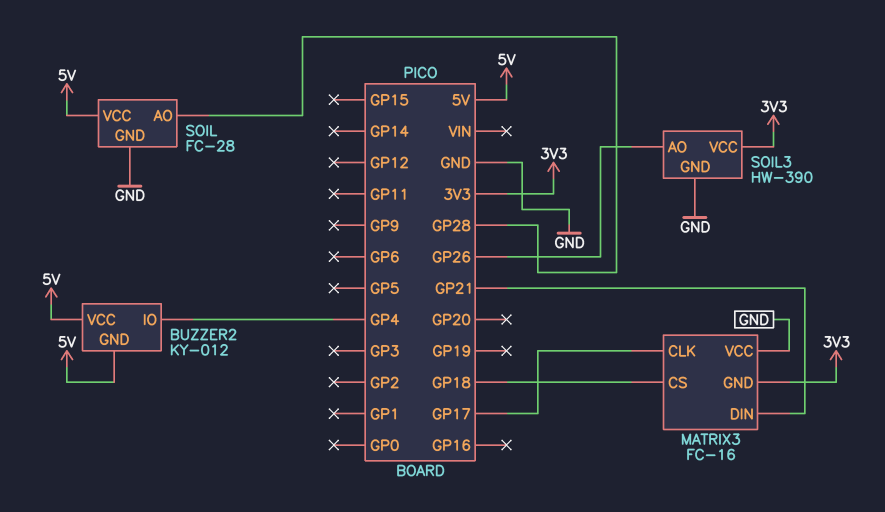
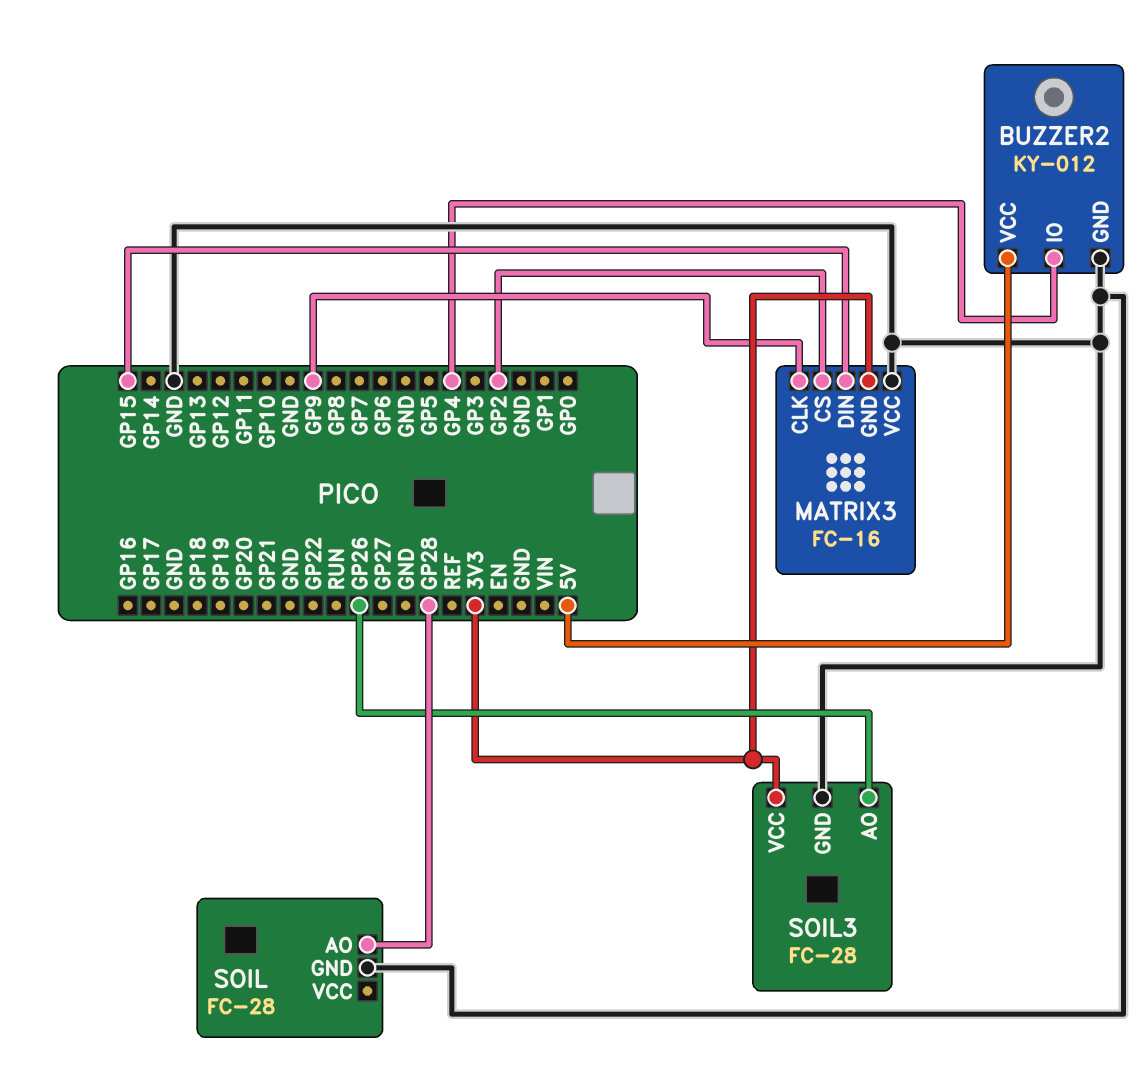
BUZZER2 pin GND: 5V -> GND
MATRIX3 pin CLK: GP17 -> GP9
MATRIX3 pin CS: GP18 -> GP2
MATRIX3 pin DIN: GP21 -> GP15
SOIL pin VCC: 5V -> none
SOIL3: HW-390 -> FC-28

